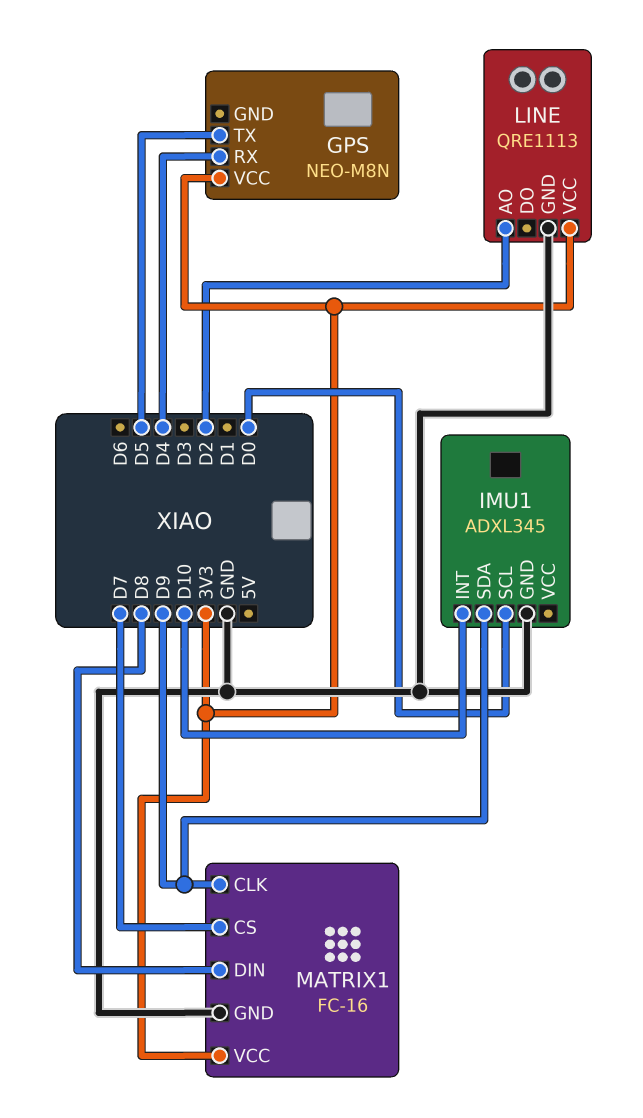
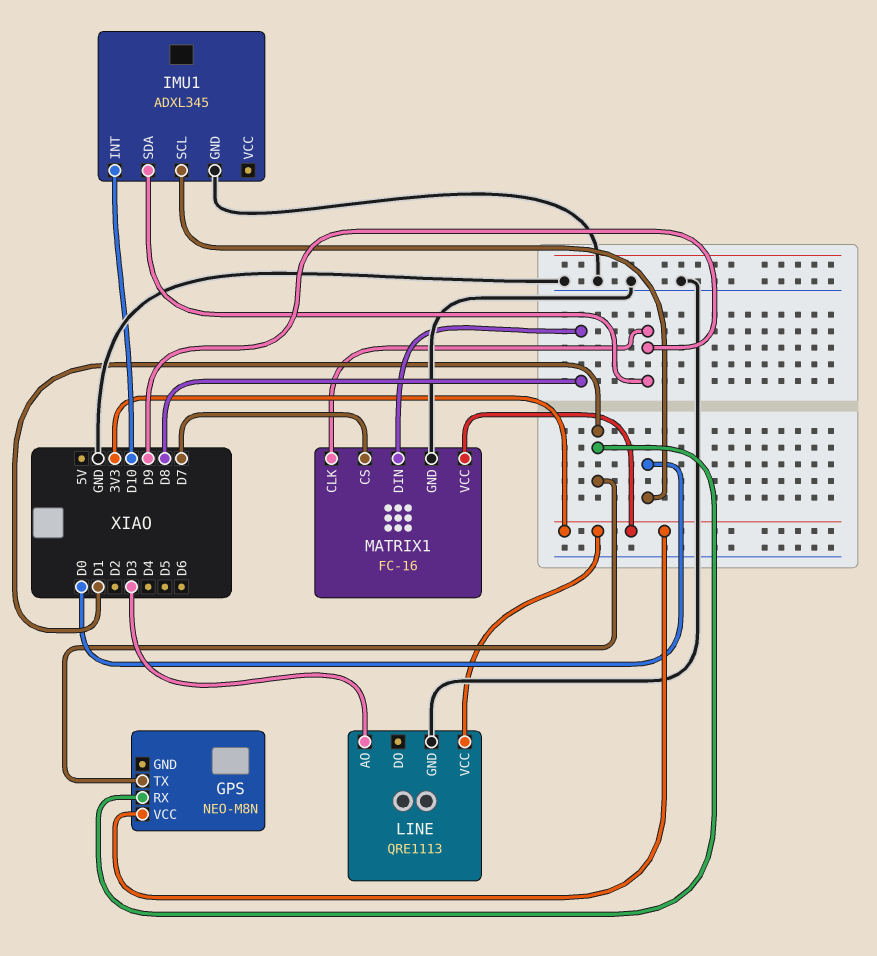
GPS pin RX: D4 -> D1
GPS pin TX: D5 -> D1
LINE pin AO: D2 -> D3

